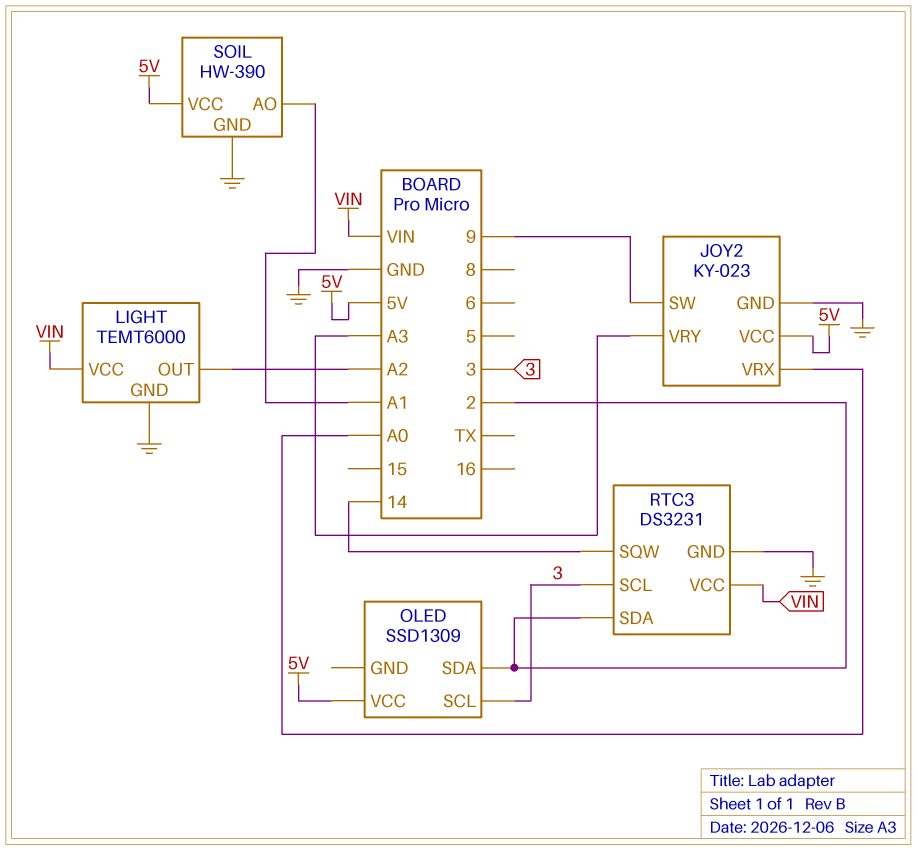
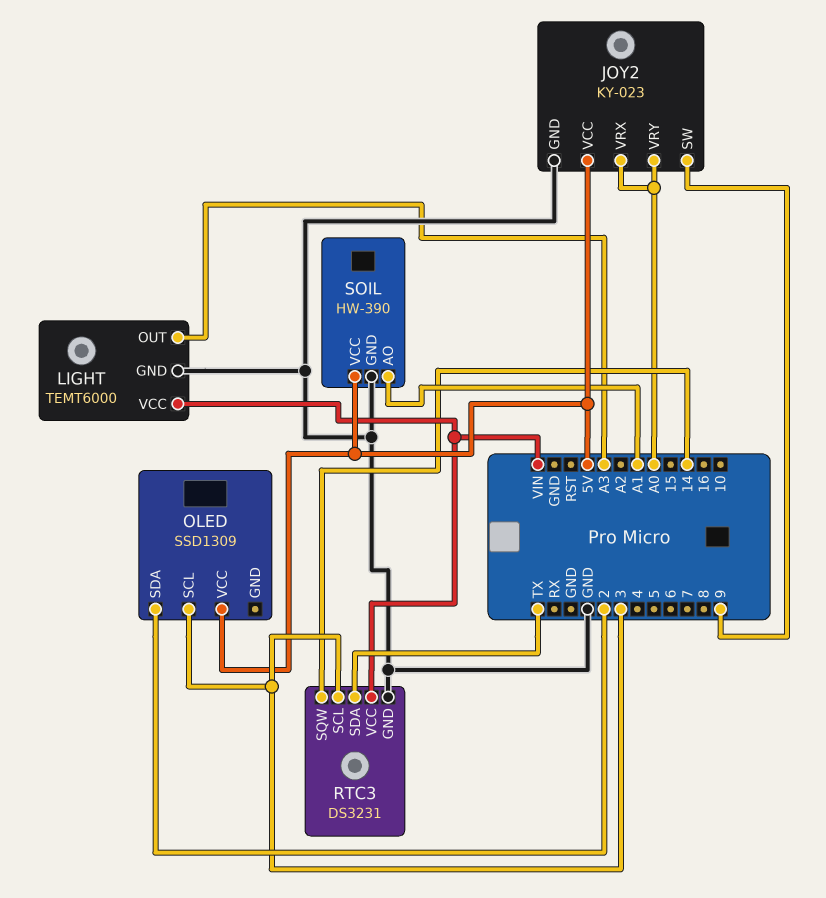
JOY2 pin VRY: A3 -> A0
LIGHT pin OUT: A2 -> A3
RTC3 pin SDA: 2 -> TX

